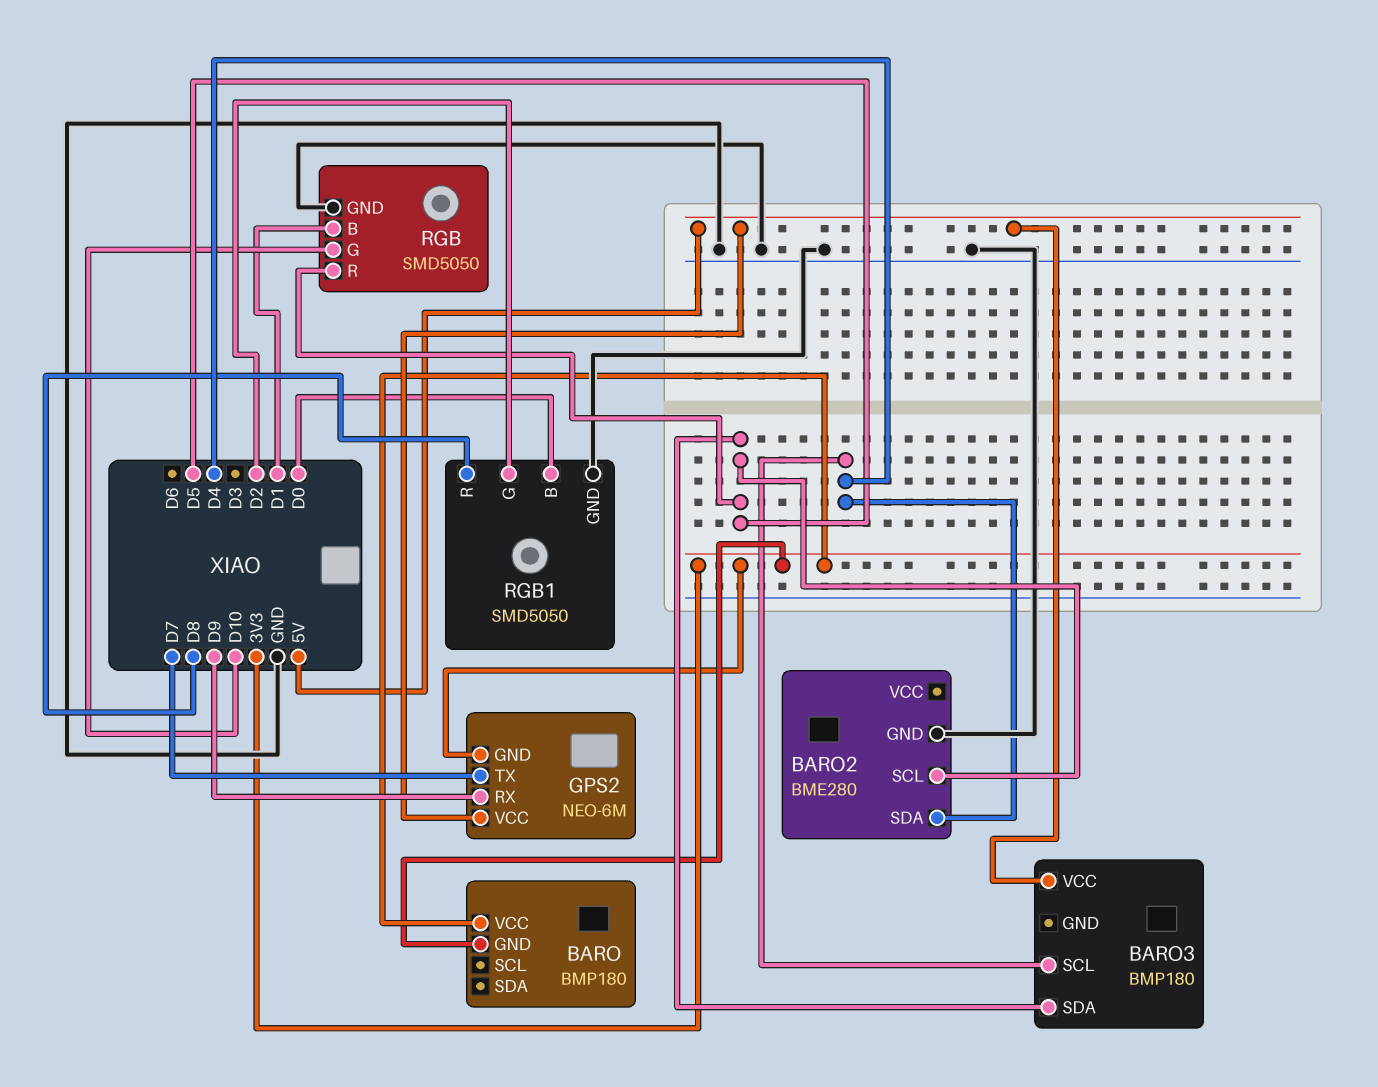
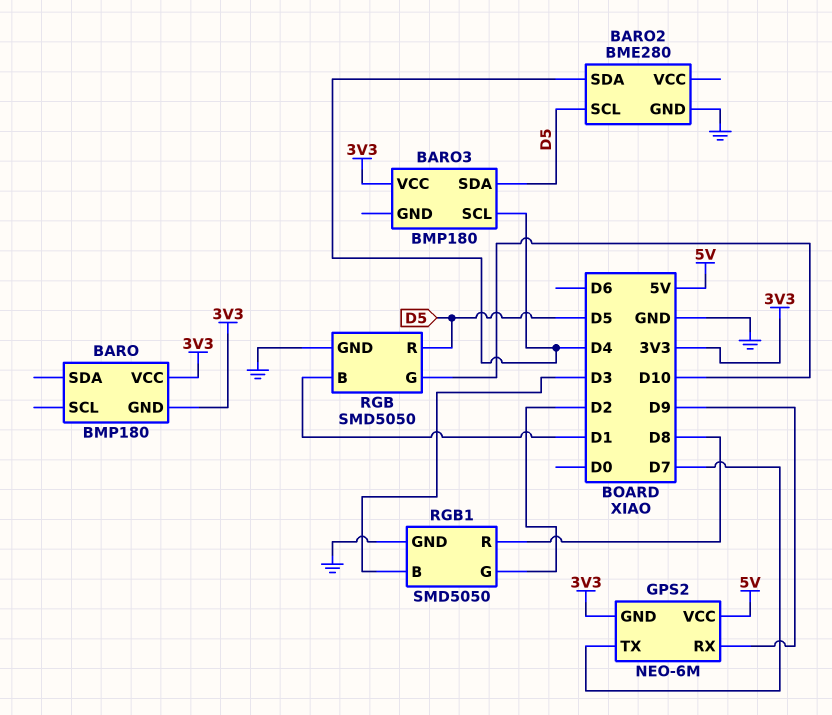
BARO3 pin VCC: 5V -> 3V3
RGB1 pin B: D0 -> D3

